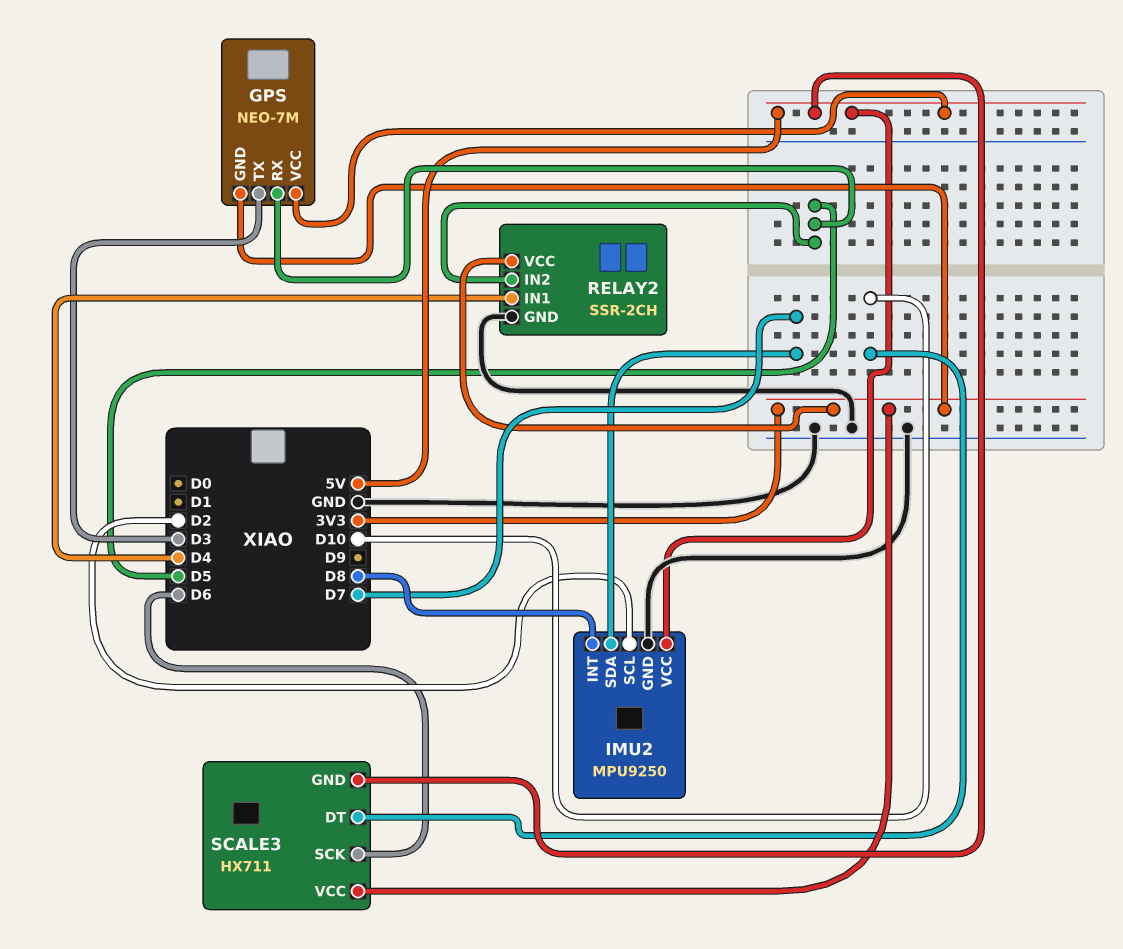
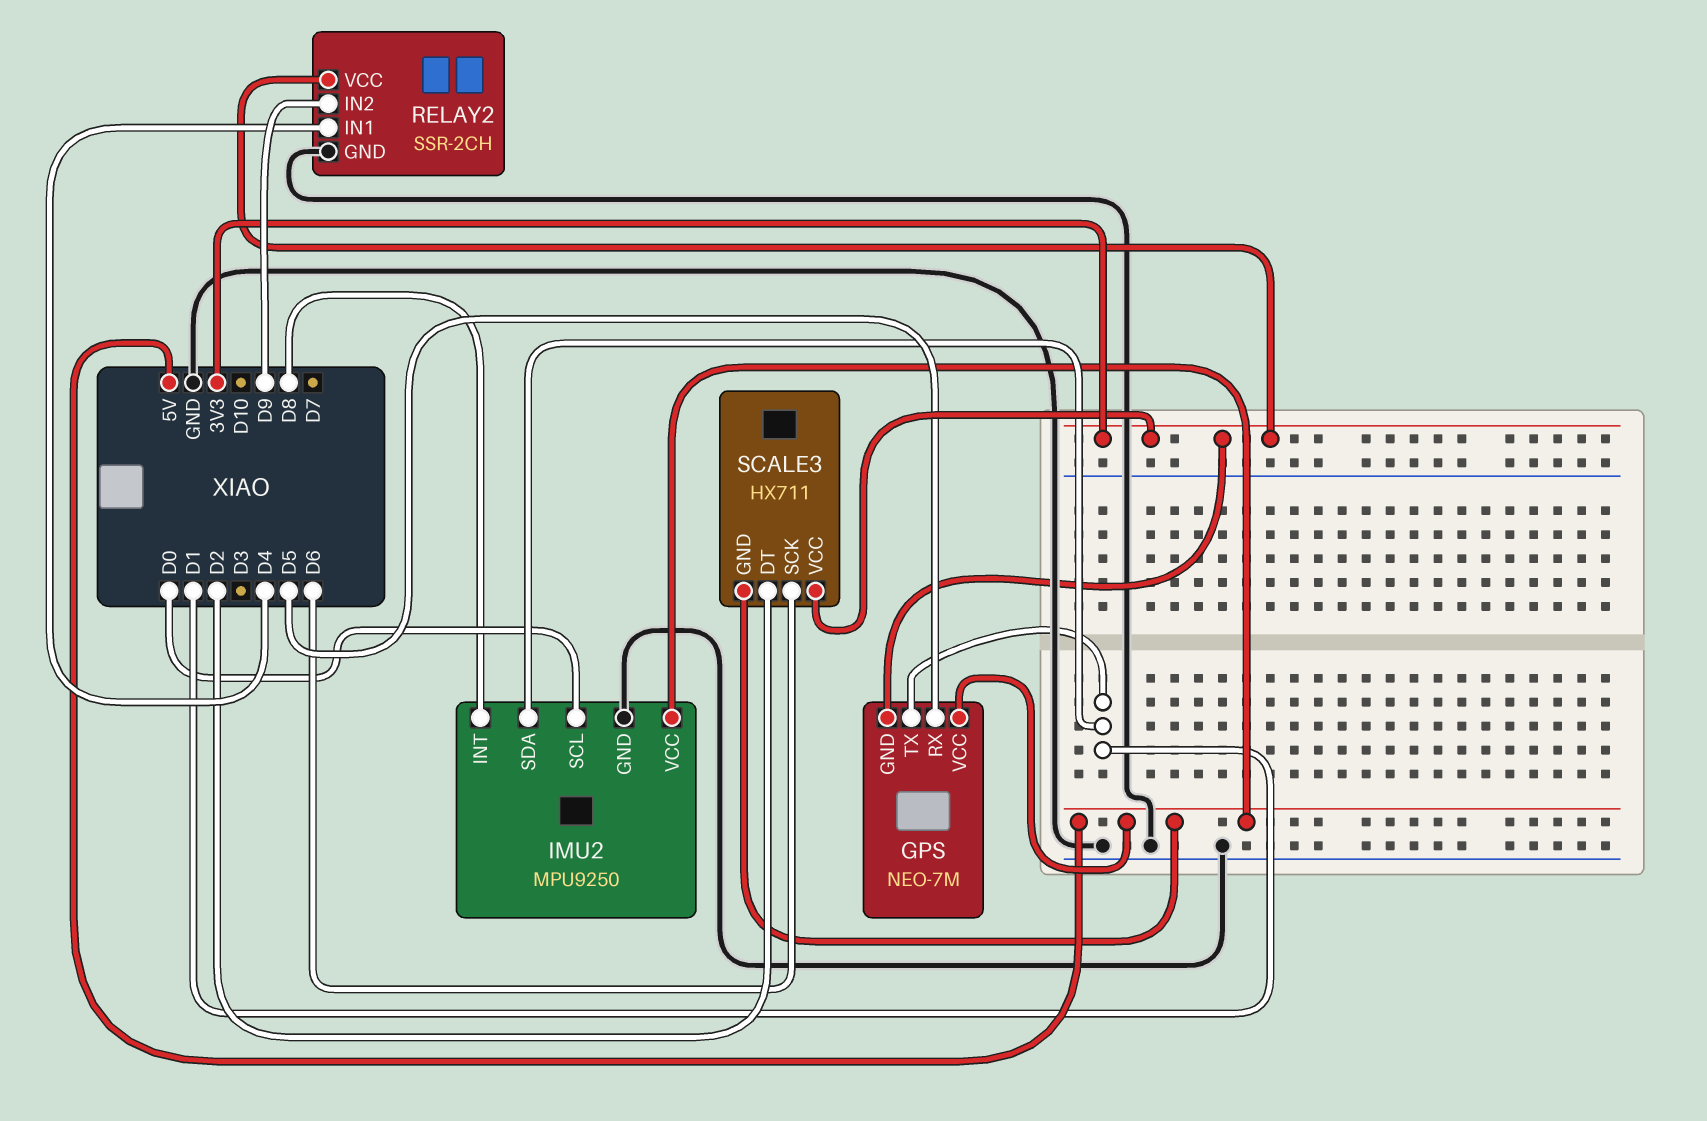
GPS pin TX: D3 -> D1
IMU2 pin SCL: D2 -> D0
IMU2 pin SDA: D7 -> D1
RELAY2 pin IN2: D5 -> D9
SCALE3 pin DT: D10 -> D2

